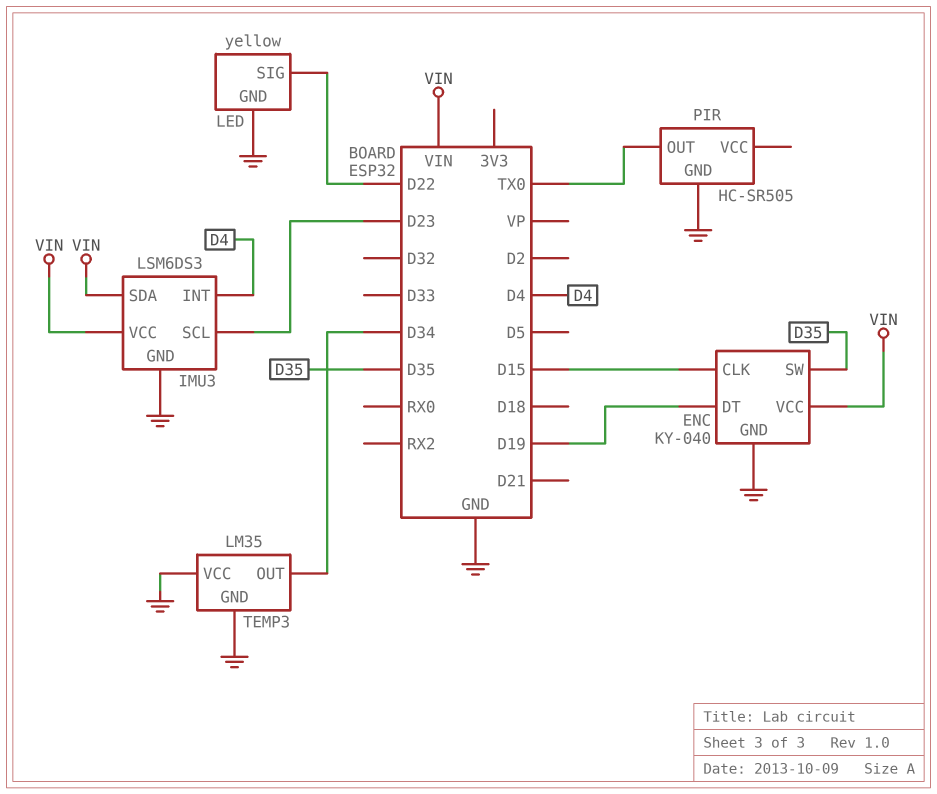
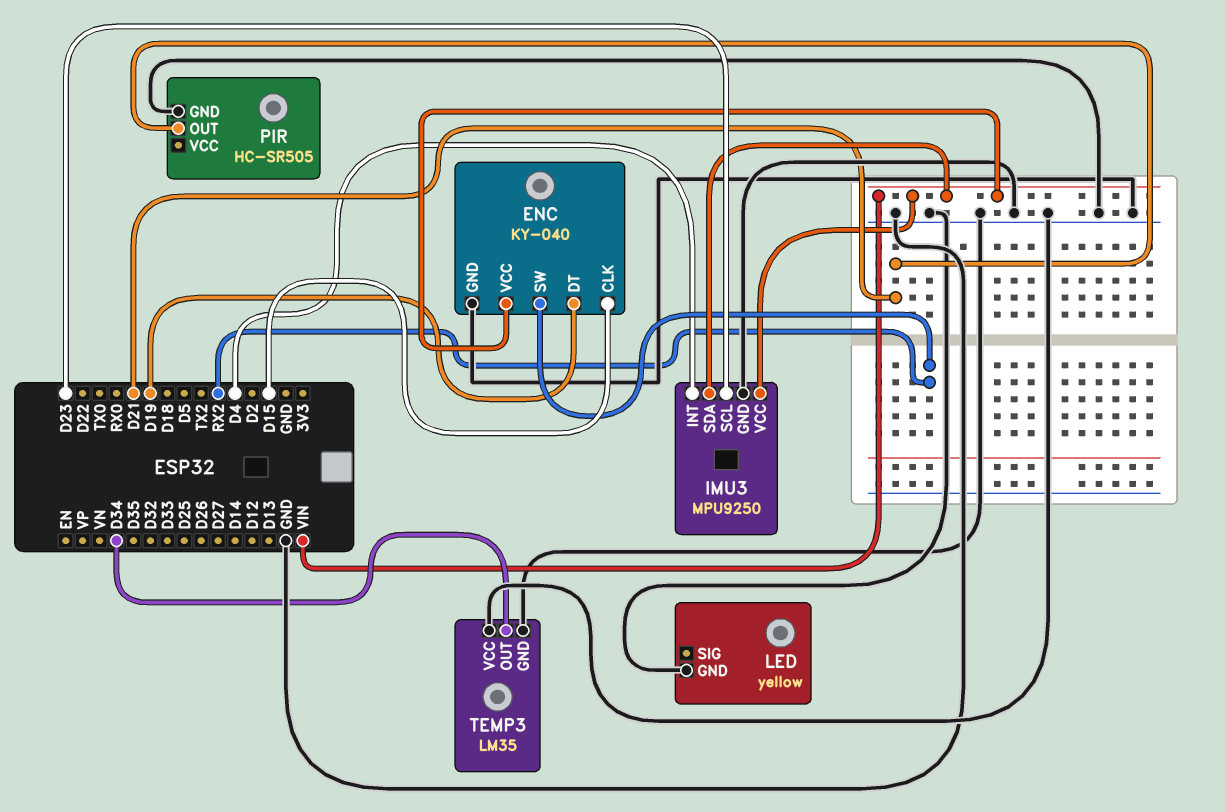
ENC pin SW: D35 -> RX2
IMU3: LSM6DS3 -> MPU9250
LED pin SIG: D22 -> none
PIR pin OUT: TX0 -> D21

